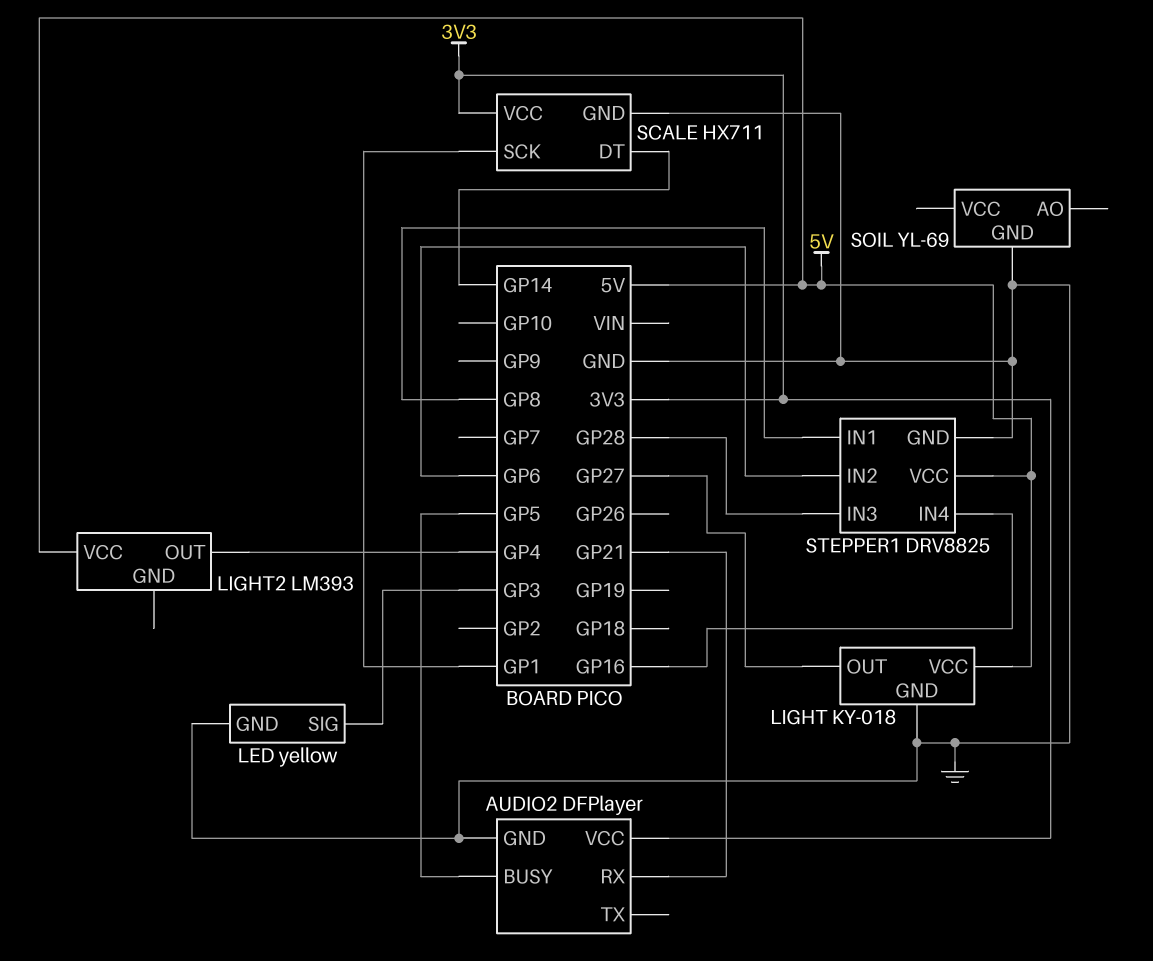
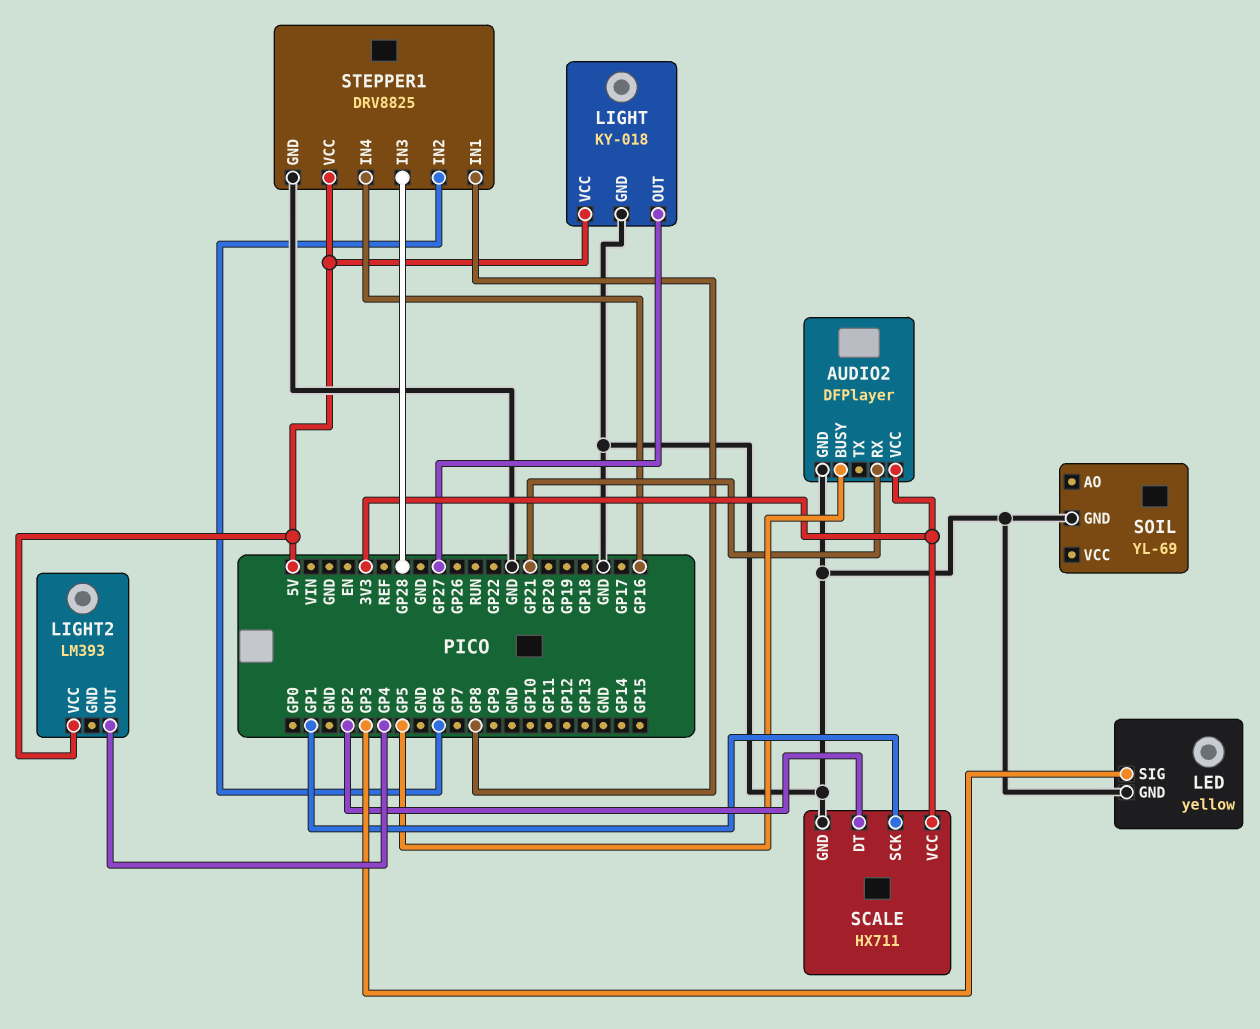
SCALE pin DT: GP14 -> GP2

